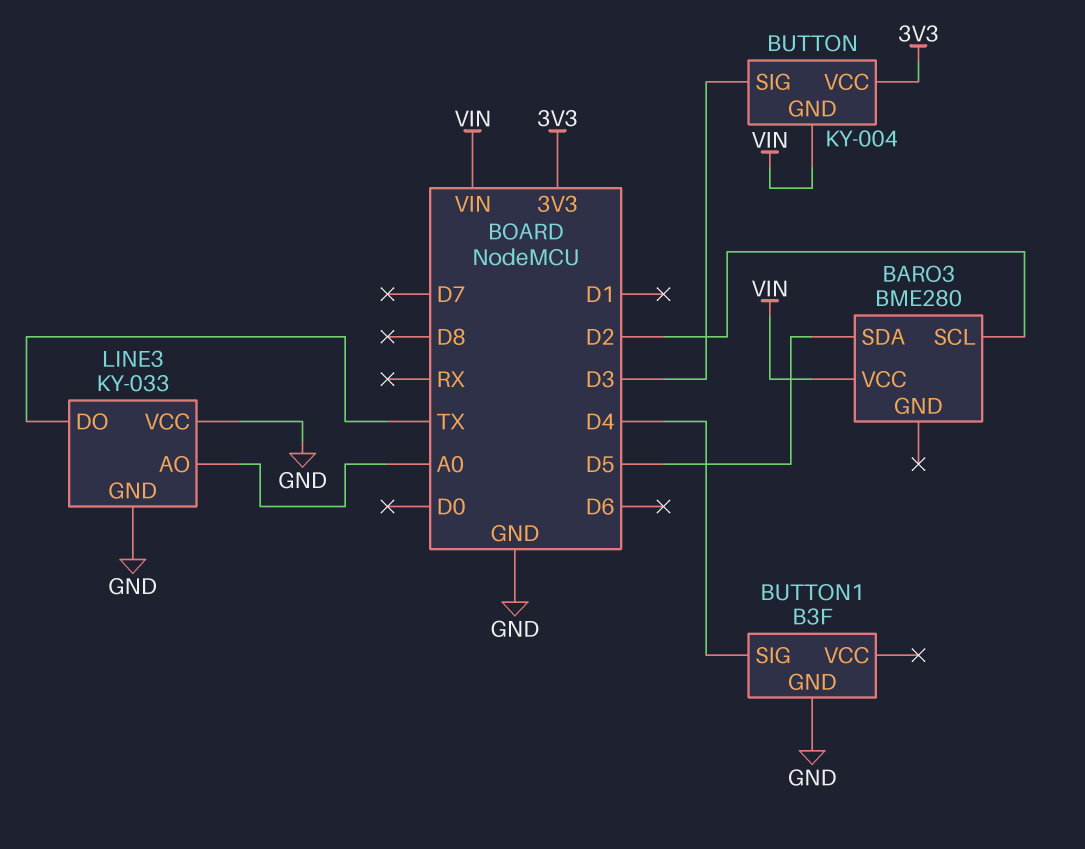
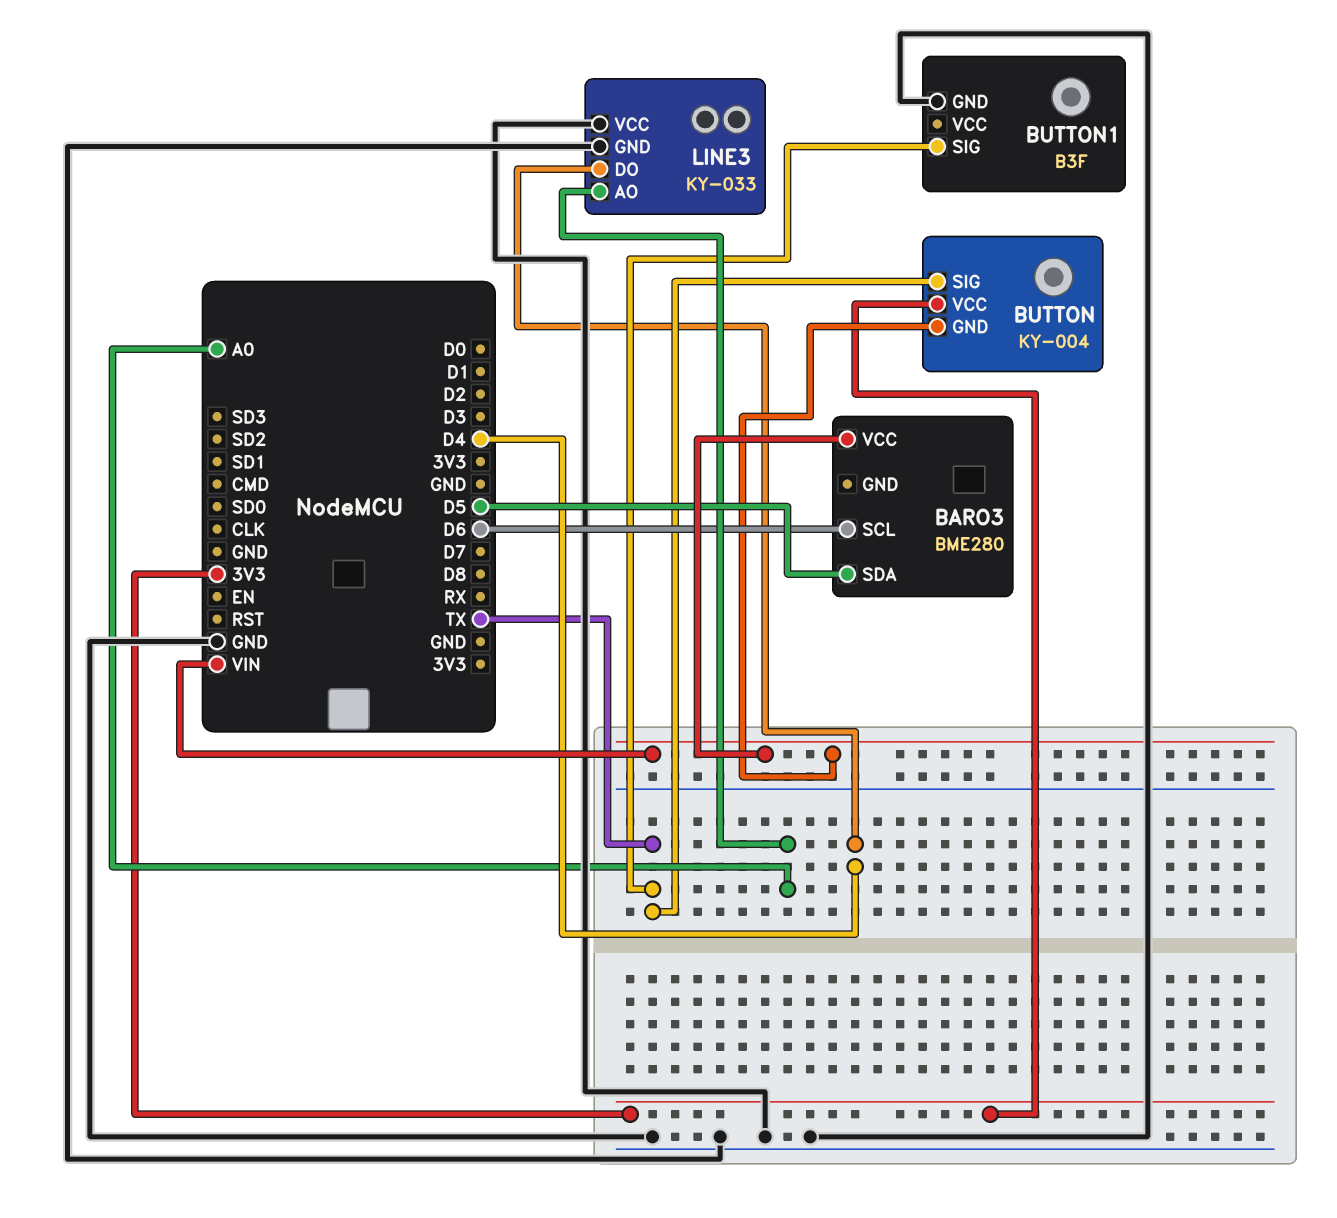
BARO3 pin SCL: D2 -> D6
BUTTON pin SIG: D3 -> TX
BUTTON1 pin SIG: D4 -> TX
LINE3 pin DO: TX -> D4

